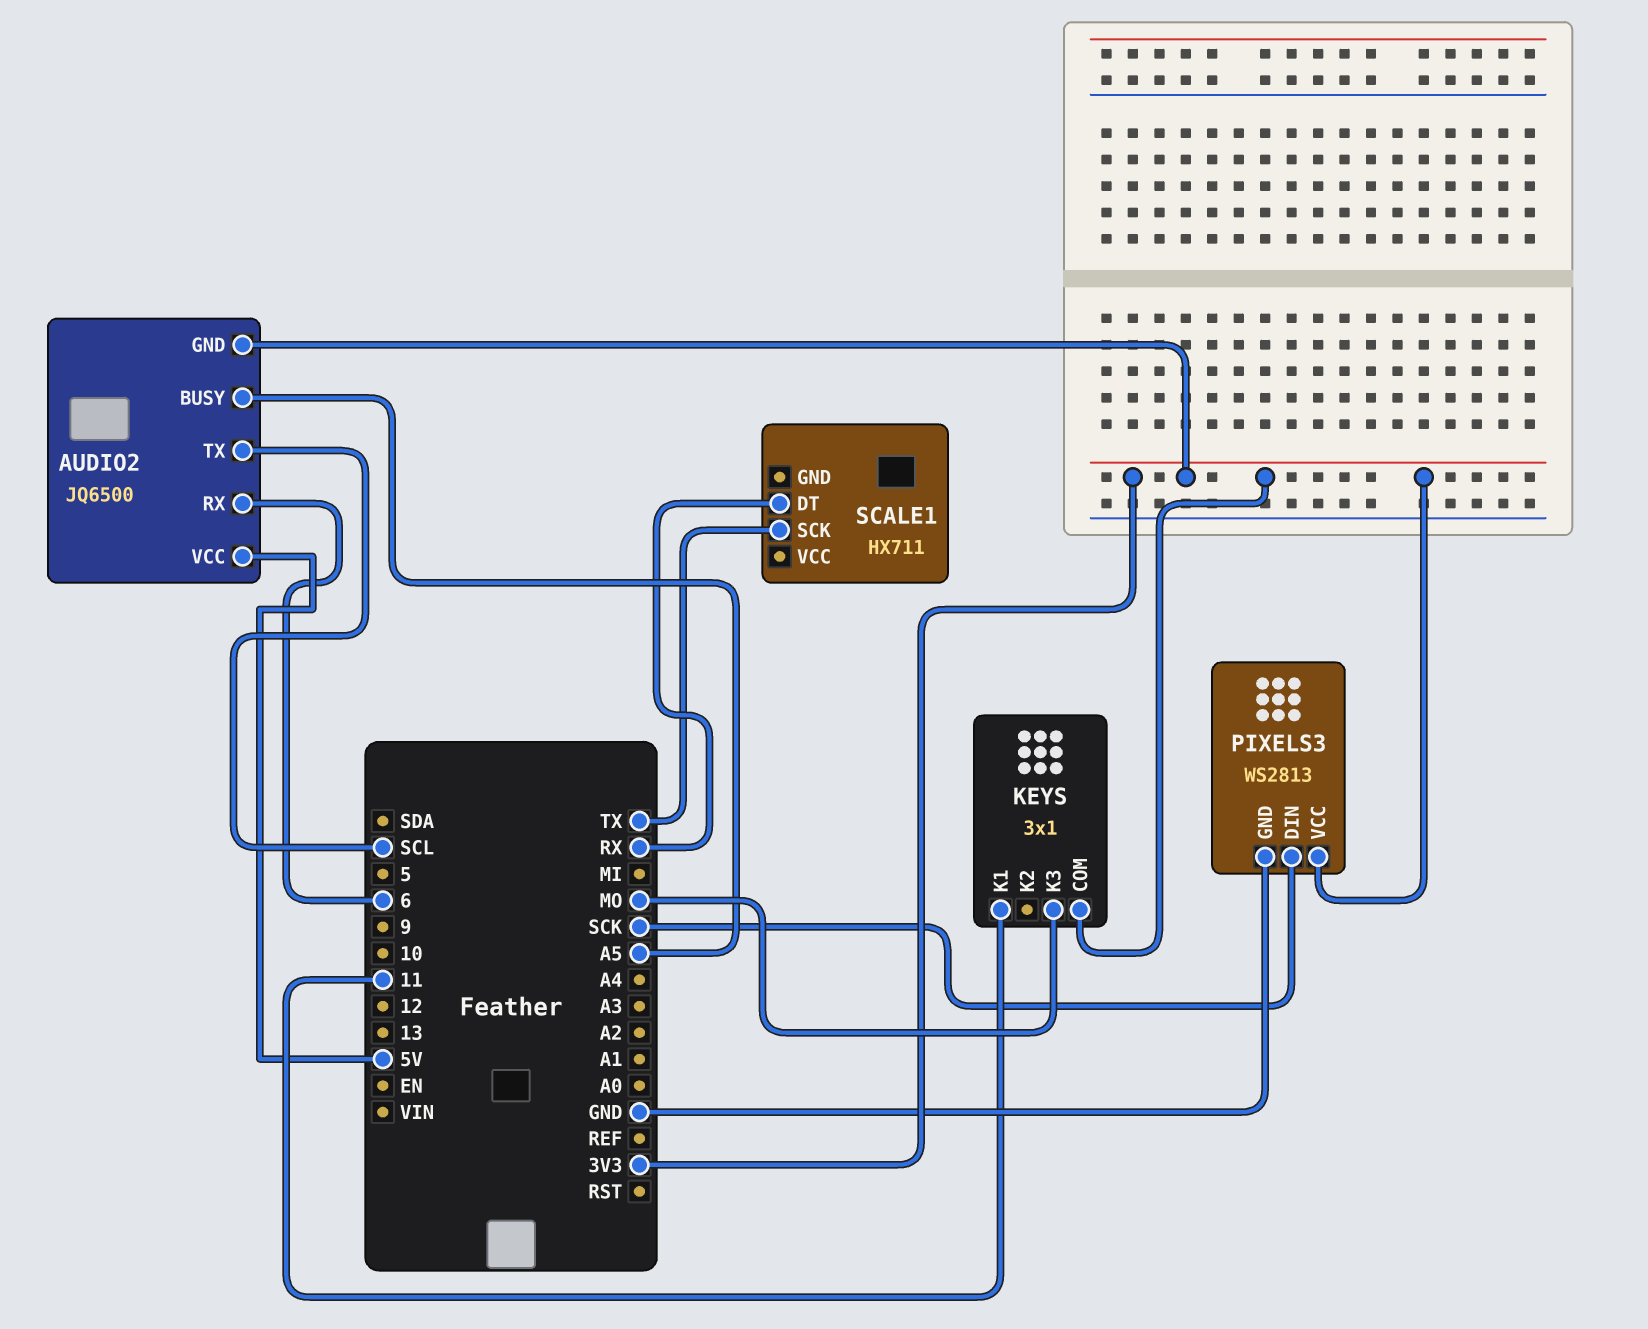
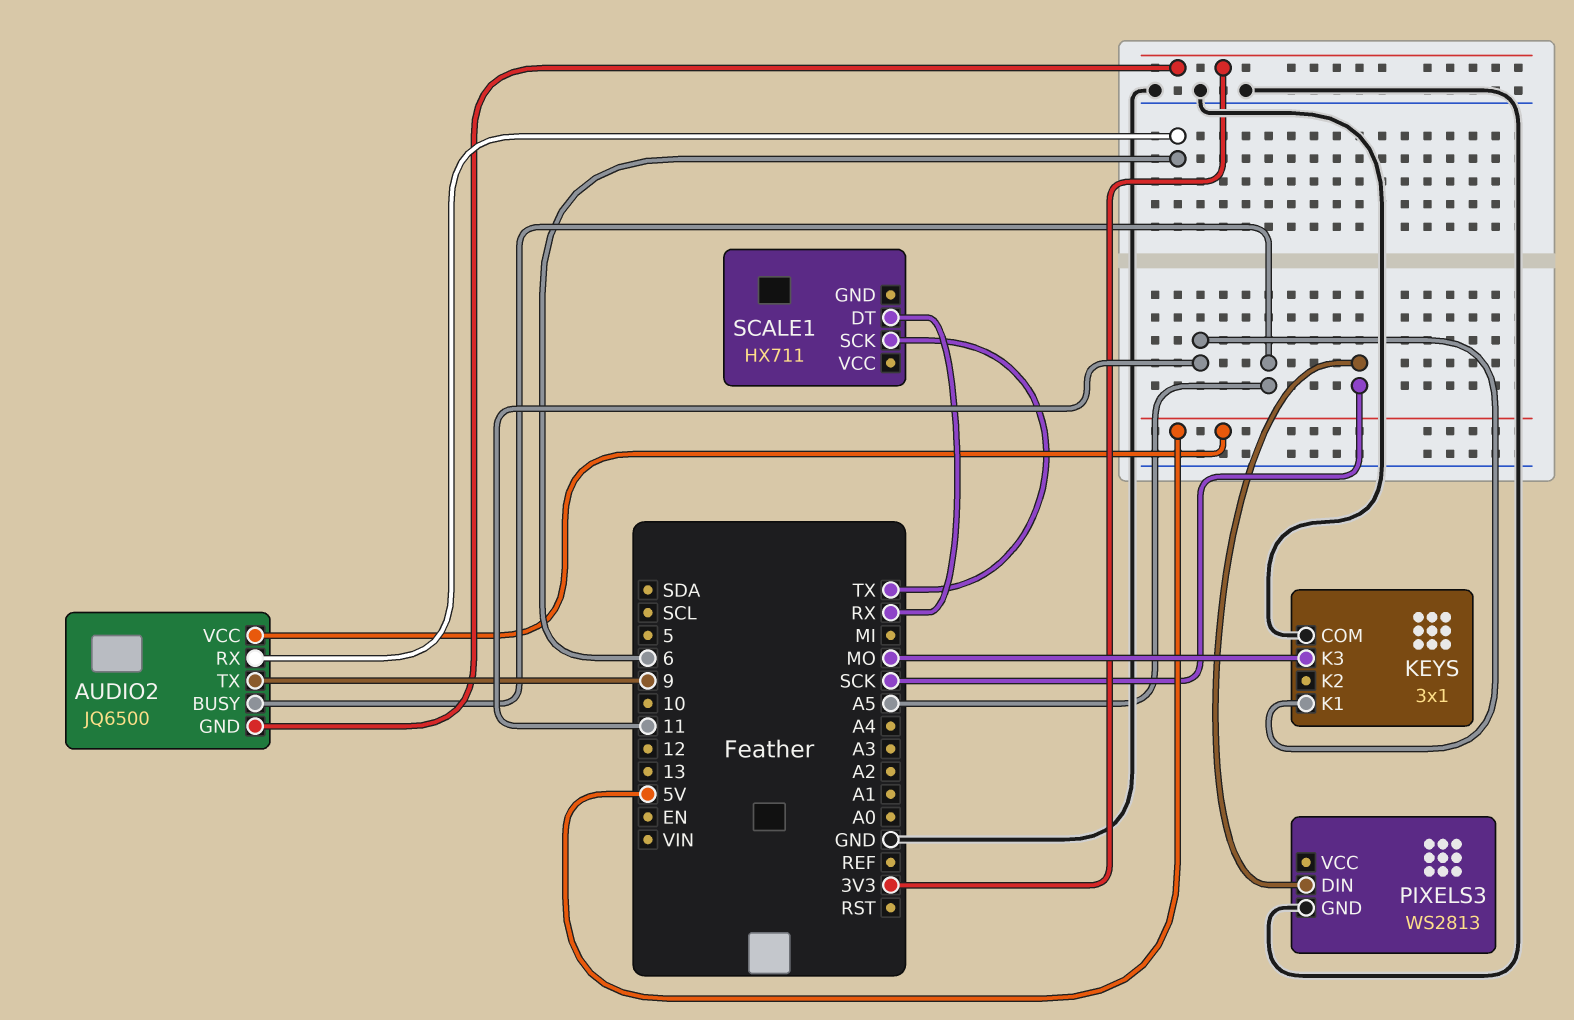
AUDIO2 pin TX: SCL -> 9
KEYS pin COM: 3V3 -> GND
PIXELS3 pin VCC: 3V3 -> none

